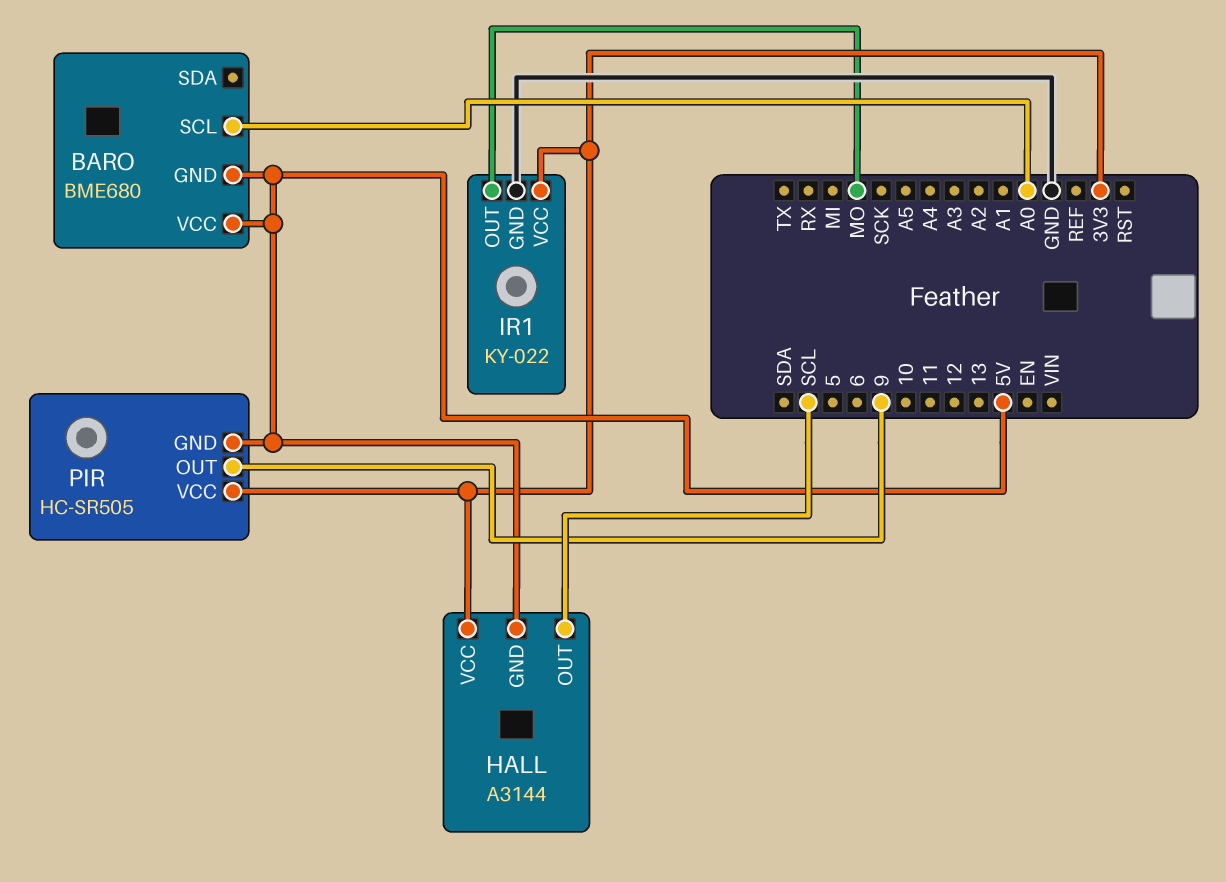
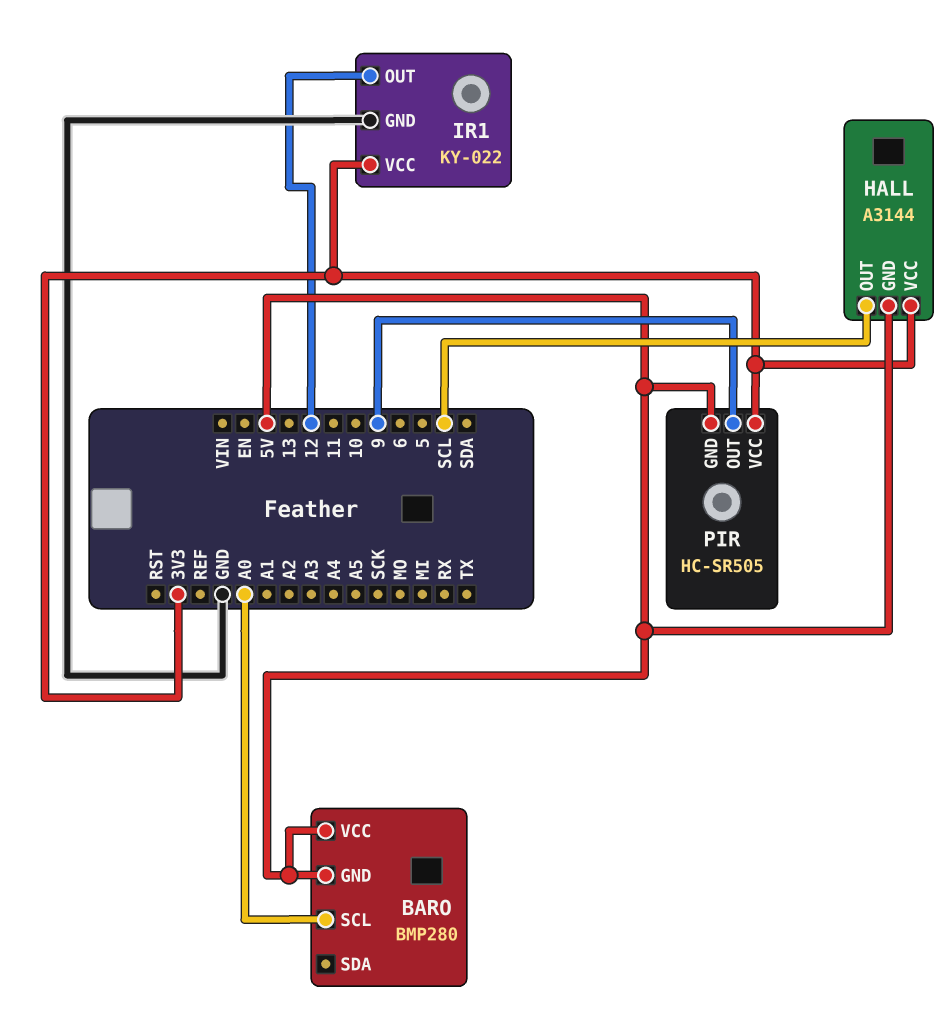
BARO: BME680 -> BMP280
IR1 pin OUT: MO -> 12

